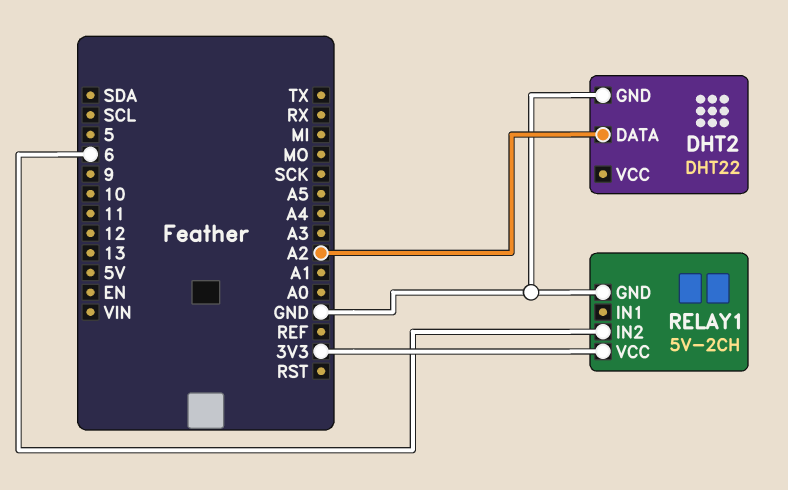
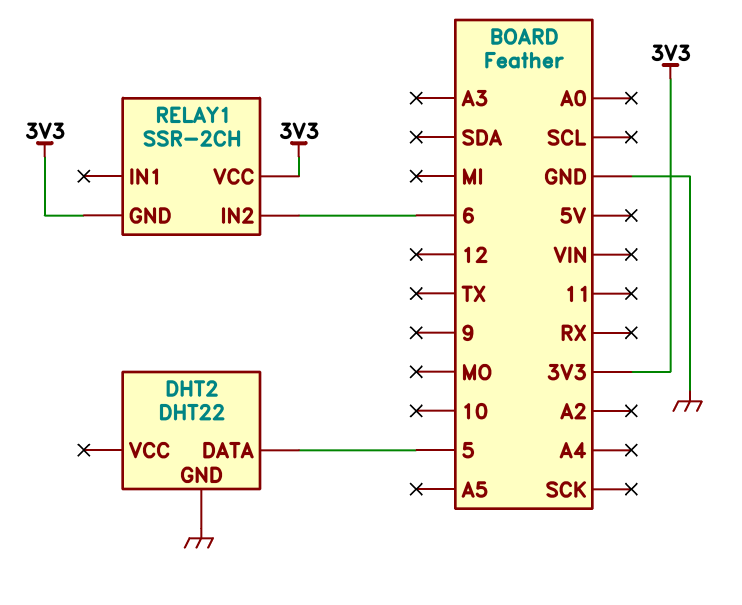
DHT2 pin DATA: A2 -> 5
RELAY1: 5V-2CH -> SSR-2CH
RELAY1 pin GND: GND -> 3V3

